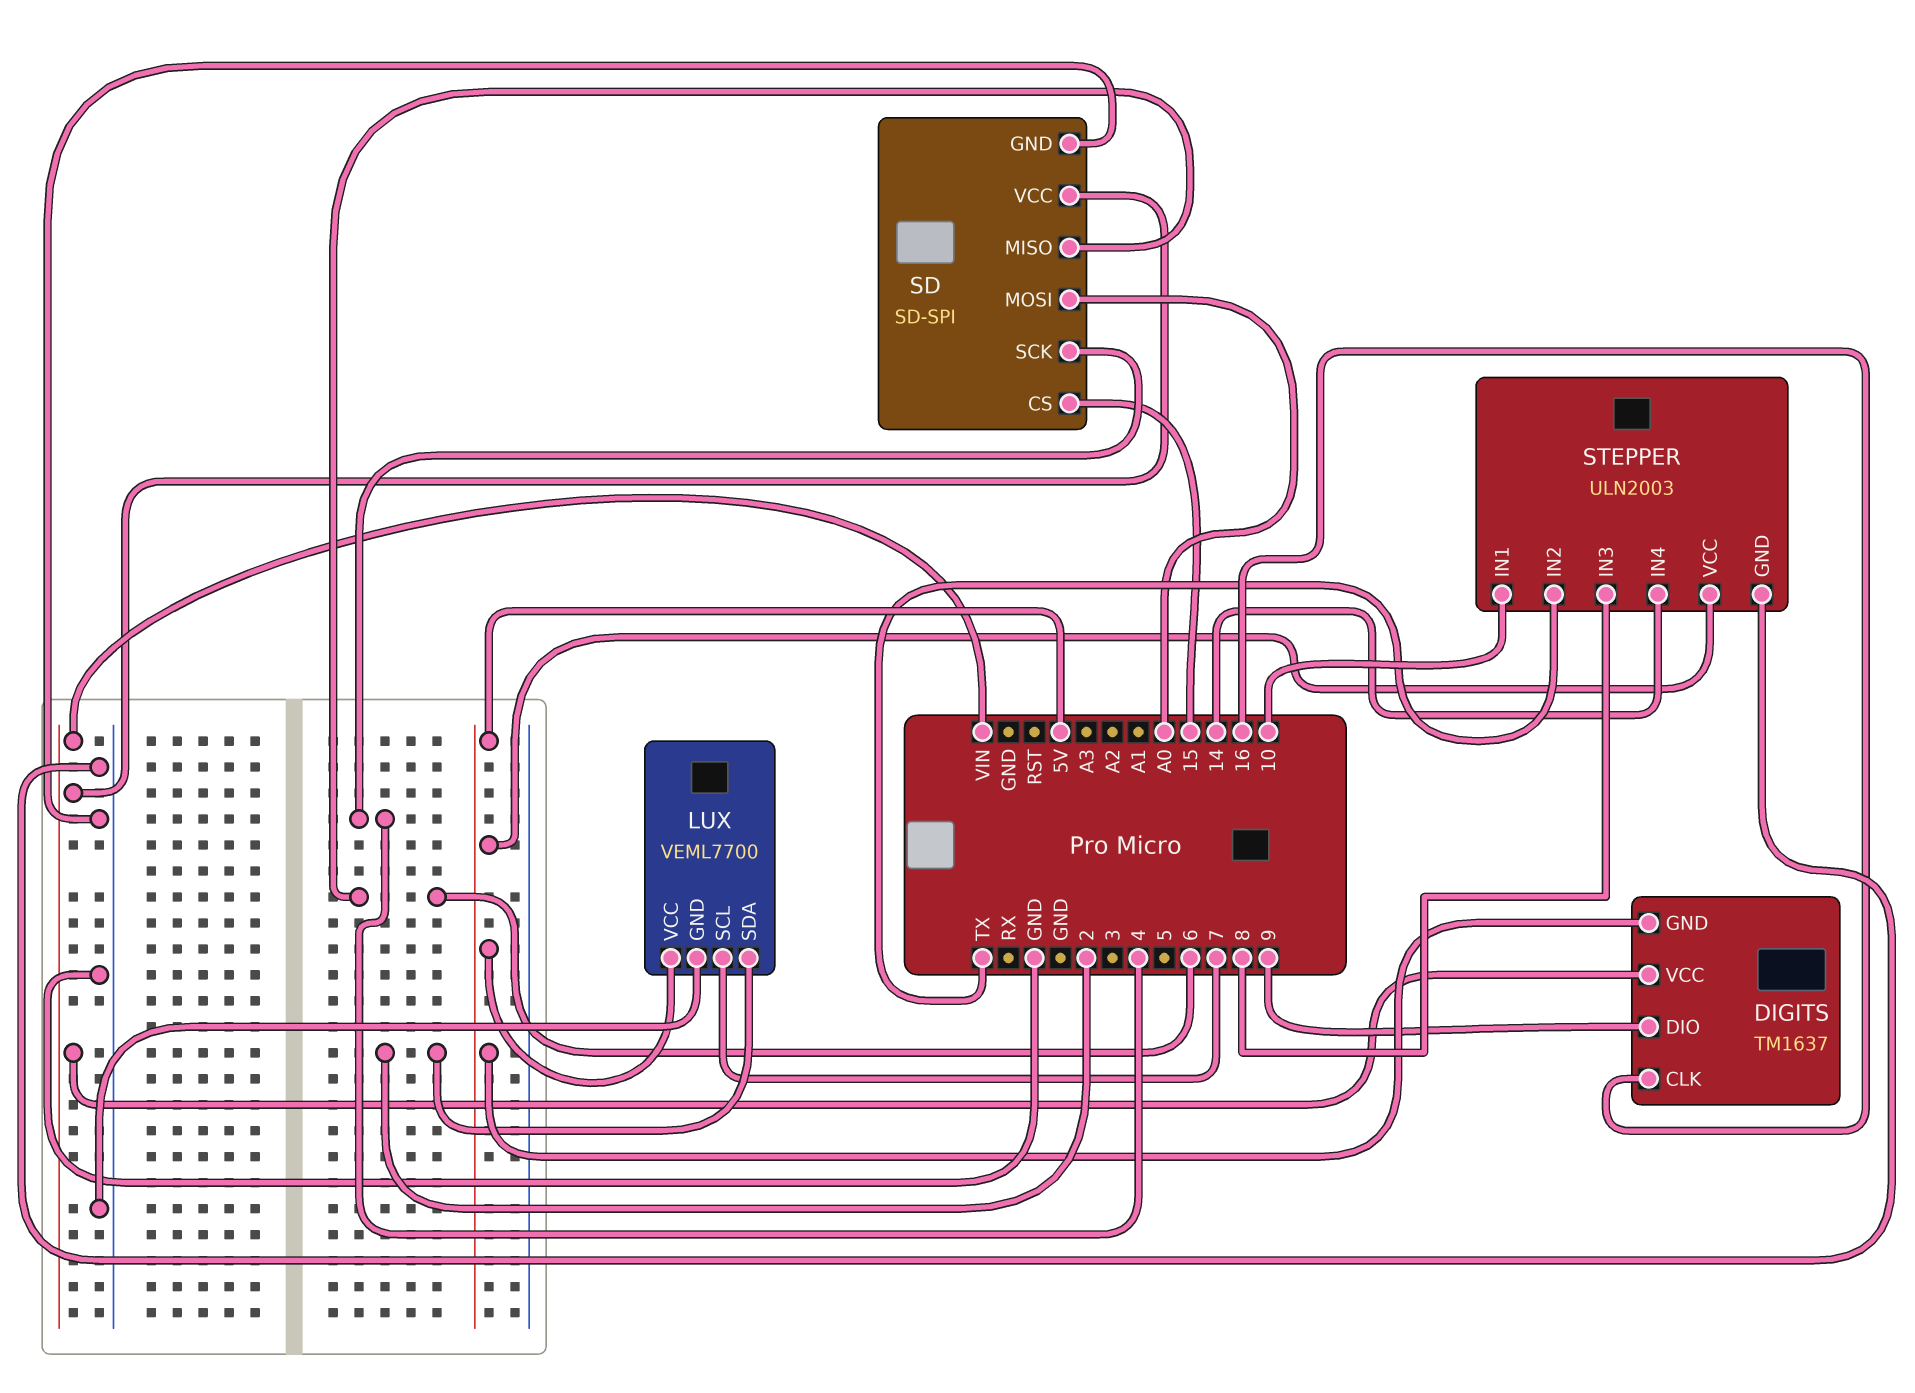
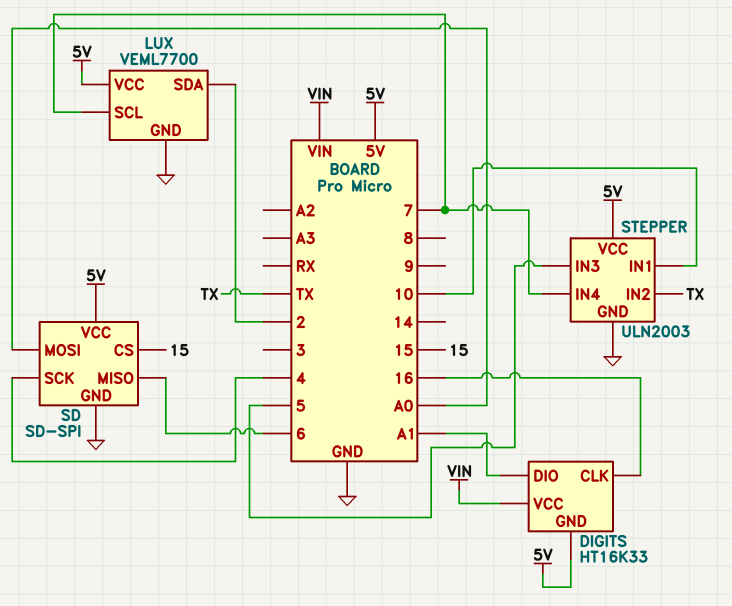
DIGITS: TM1637 -> HT16K33
DIGITS pin DIO: 9 -> A1
SD pin VCC: VIN -> 5V
STEPPER pin IN3: 8 -> 5
STEPPER pin IN4: 14 -> 7

